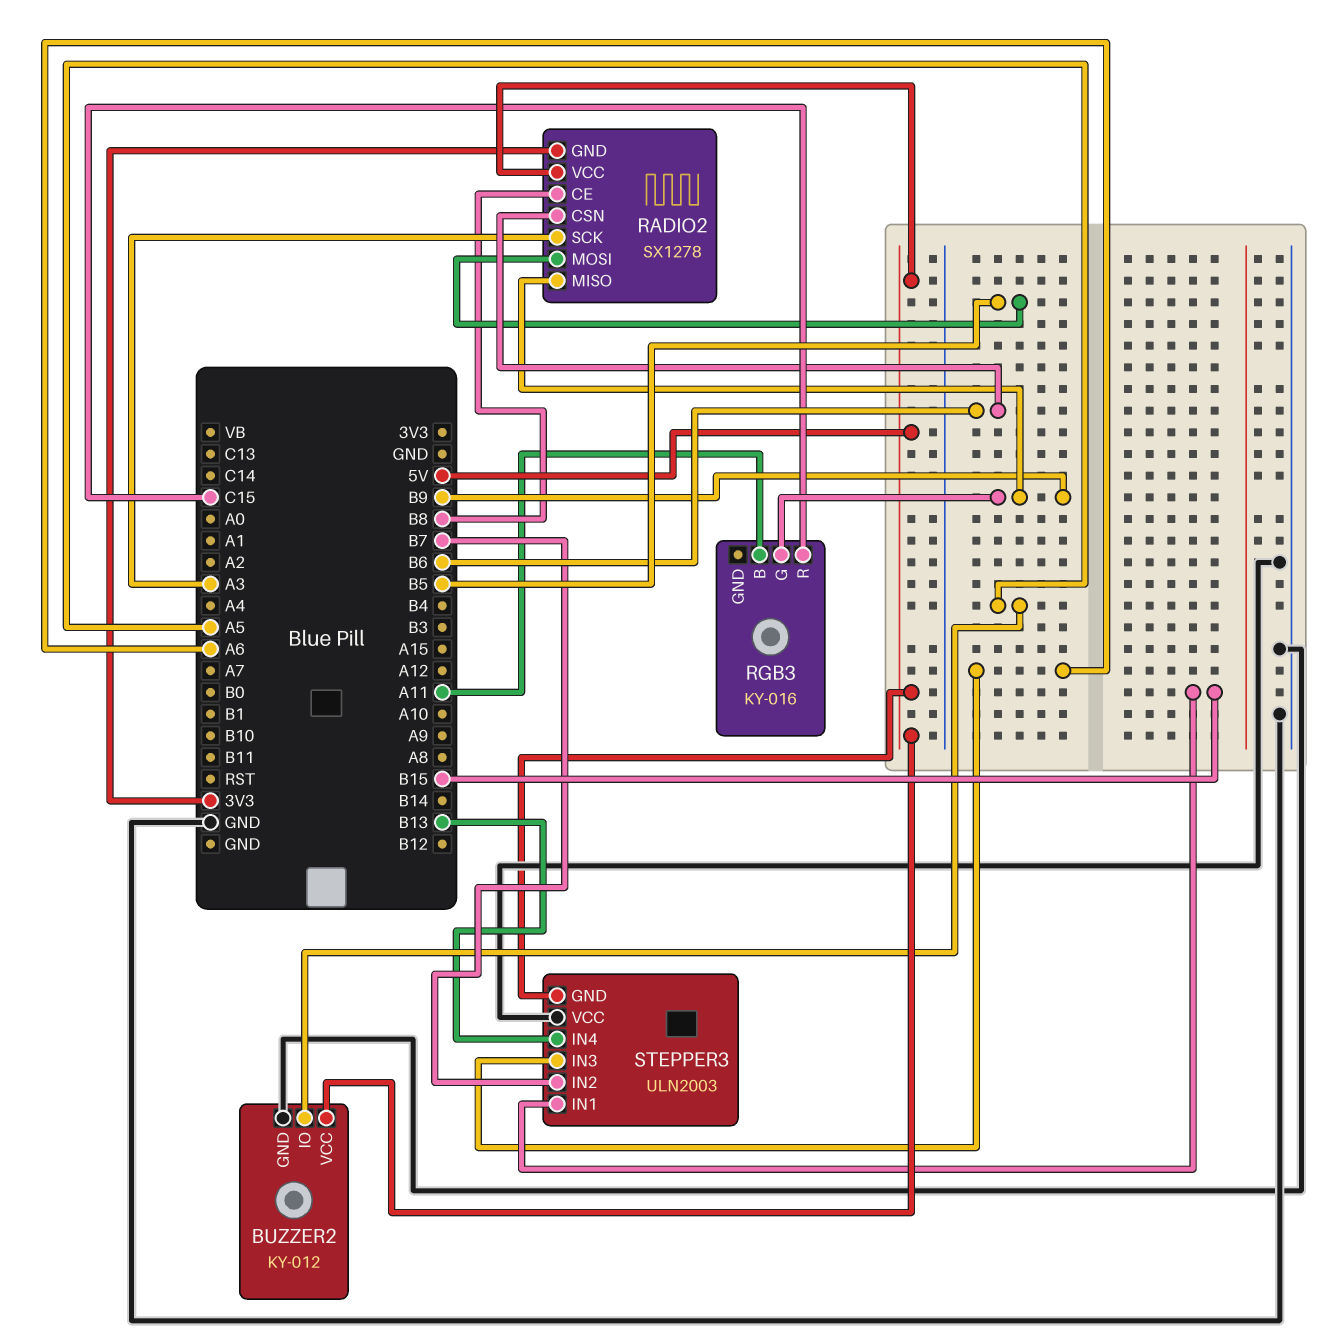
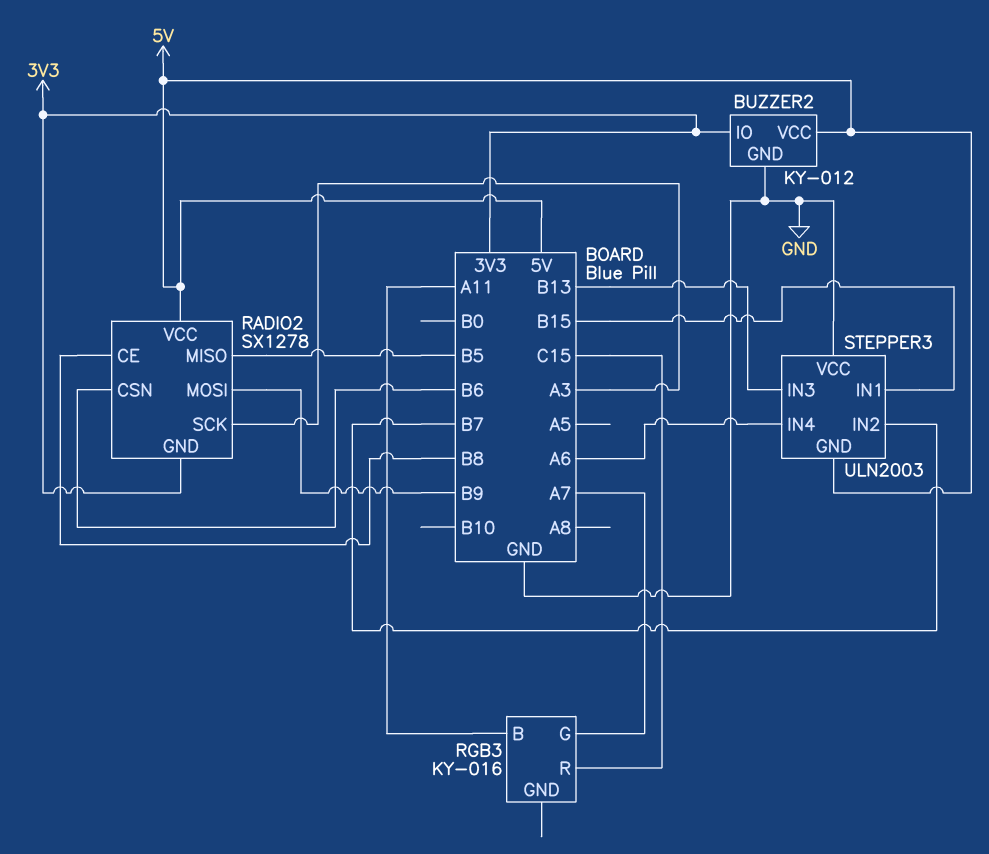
BUZZER2 pin IO: A5 -> 3V3
RADIO2 pin MISO: B9 -> B5
RADIO2 pin MOSI: B5 -> B9
RGB3 pin G: B9 -> A7
STEPPER3 pin IN3: A6 -> B13
STEPPER3 pin IN4: B13 -> A6

